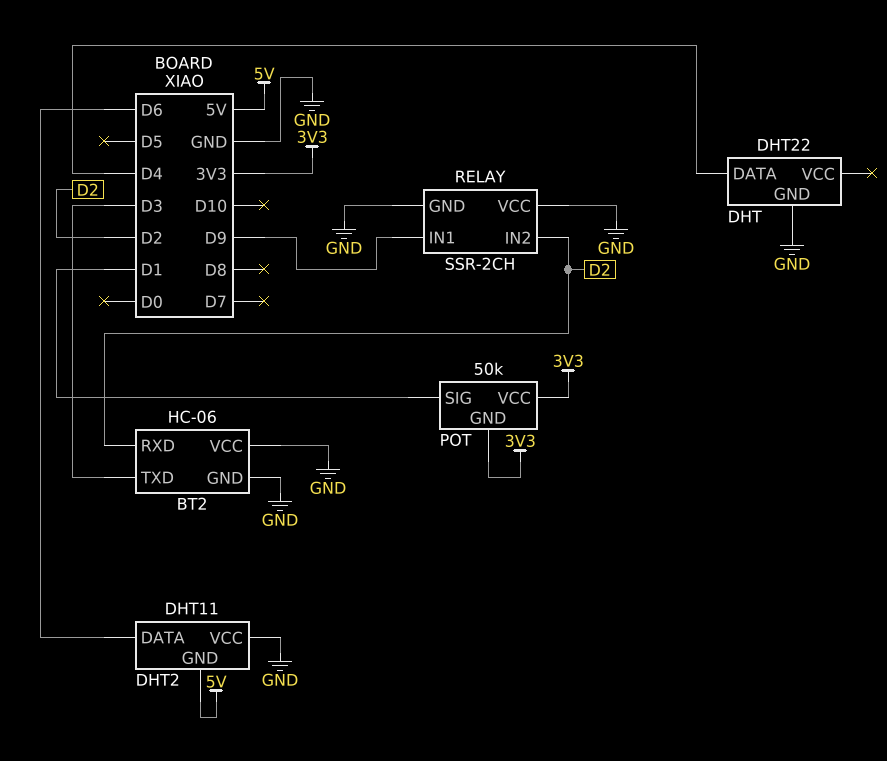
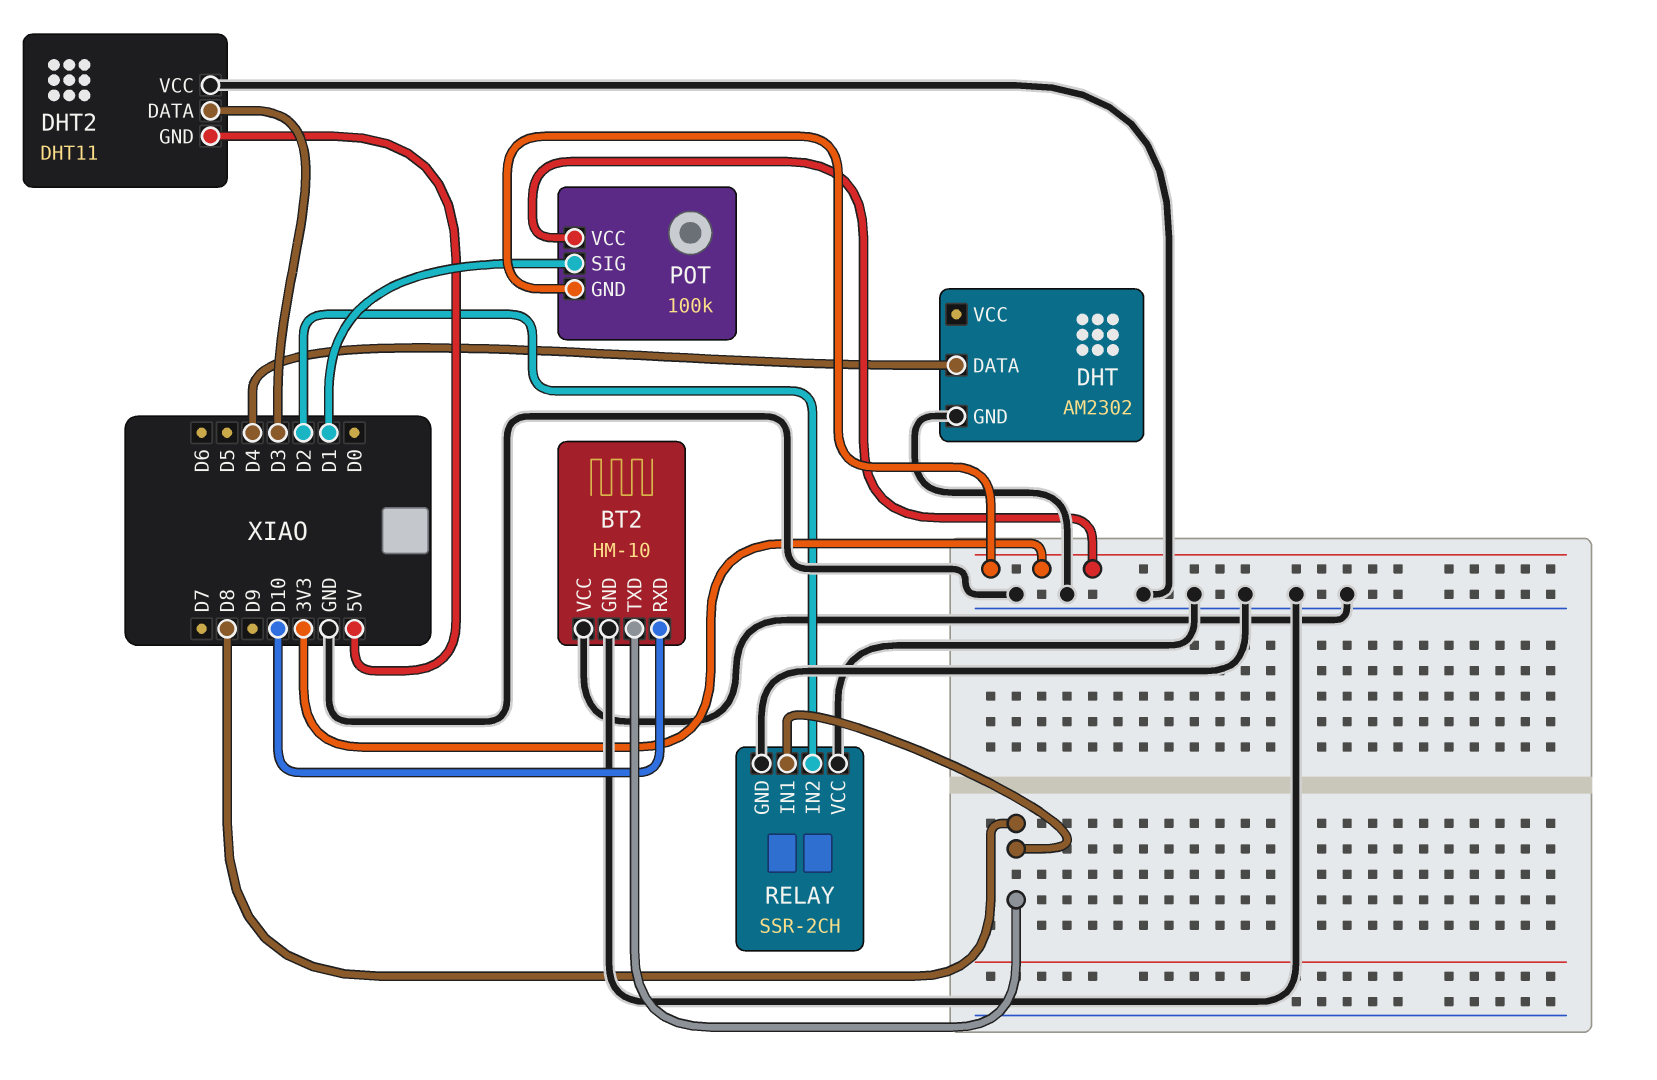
BT2: HC-06 -> HM-10
BT2 pin RXD: D2 -> D10
BT2 pin TXD: D3 -> D8
DHT: DHT22 -> AM2302
DHT2 pin DATA: D6 -> D3
POT: 50k -> 100k
RELAY pin IN1: D9 -> D8

